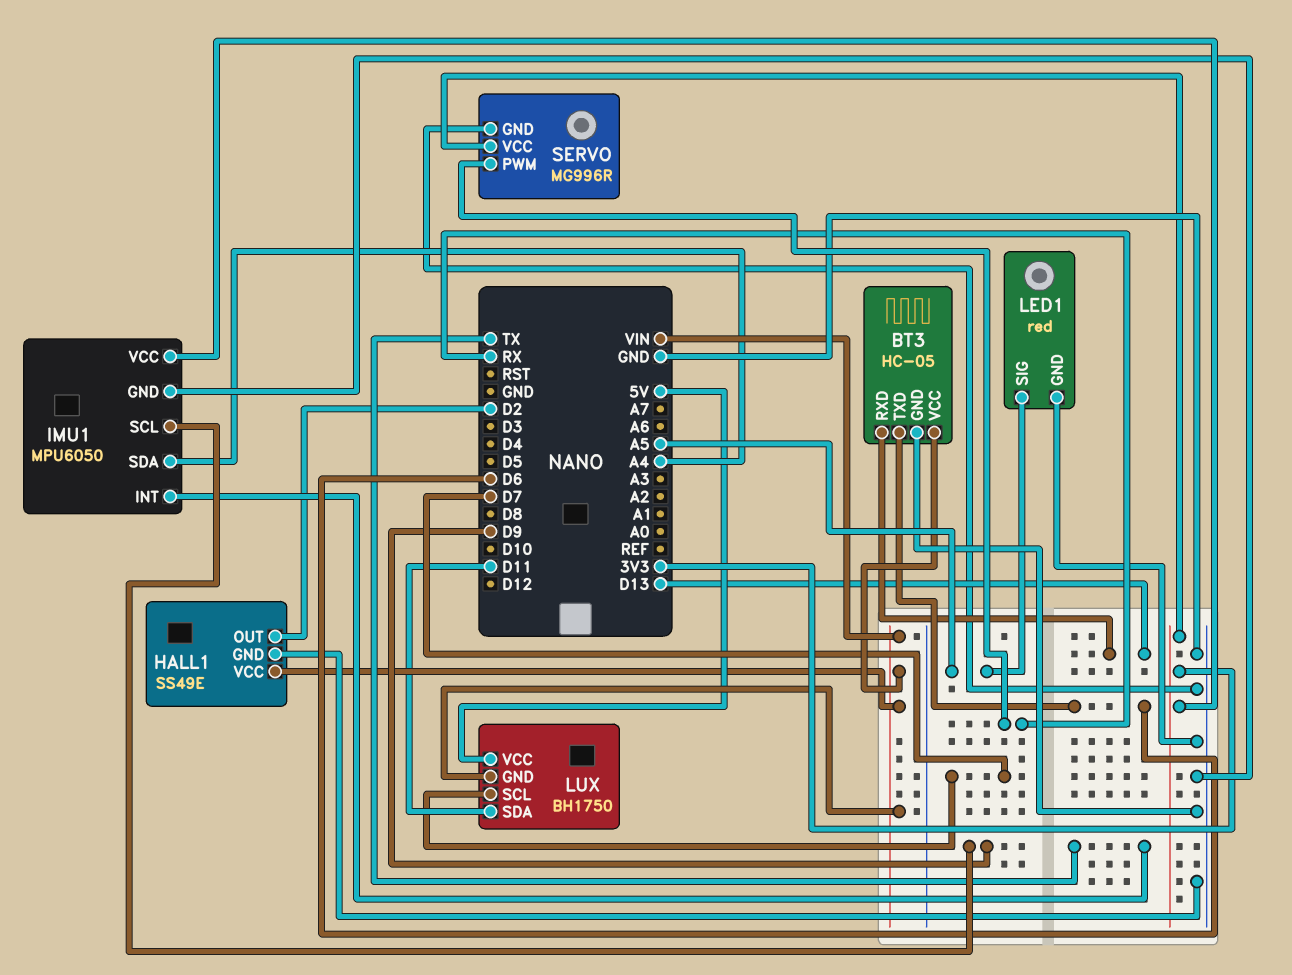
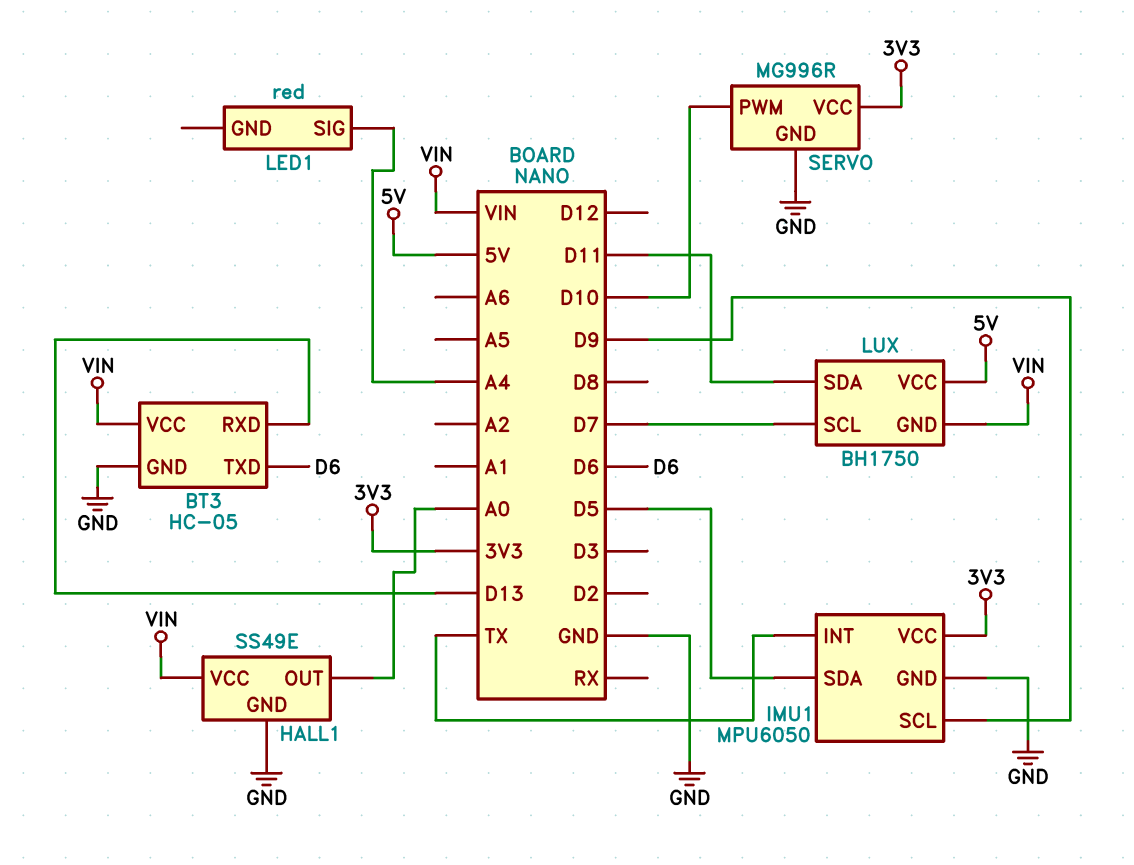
HALL1 pin OUT: D2 -> A0
IMU1 pin SDA: A4 -> D5
LED1 pin GND: GND -> none
LED1 pin SIG: A5 -> A4
SERVO pin PWM: RX -> D10

